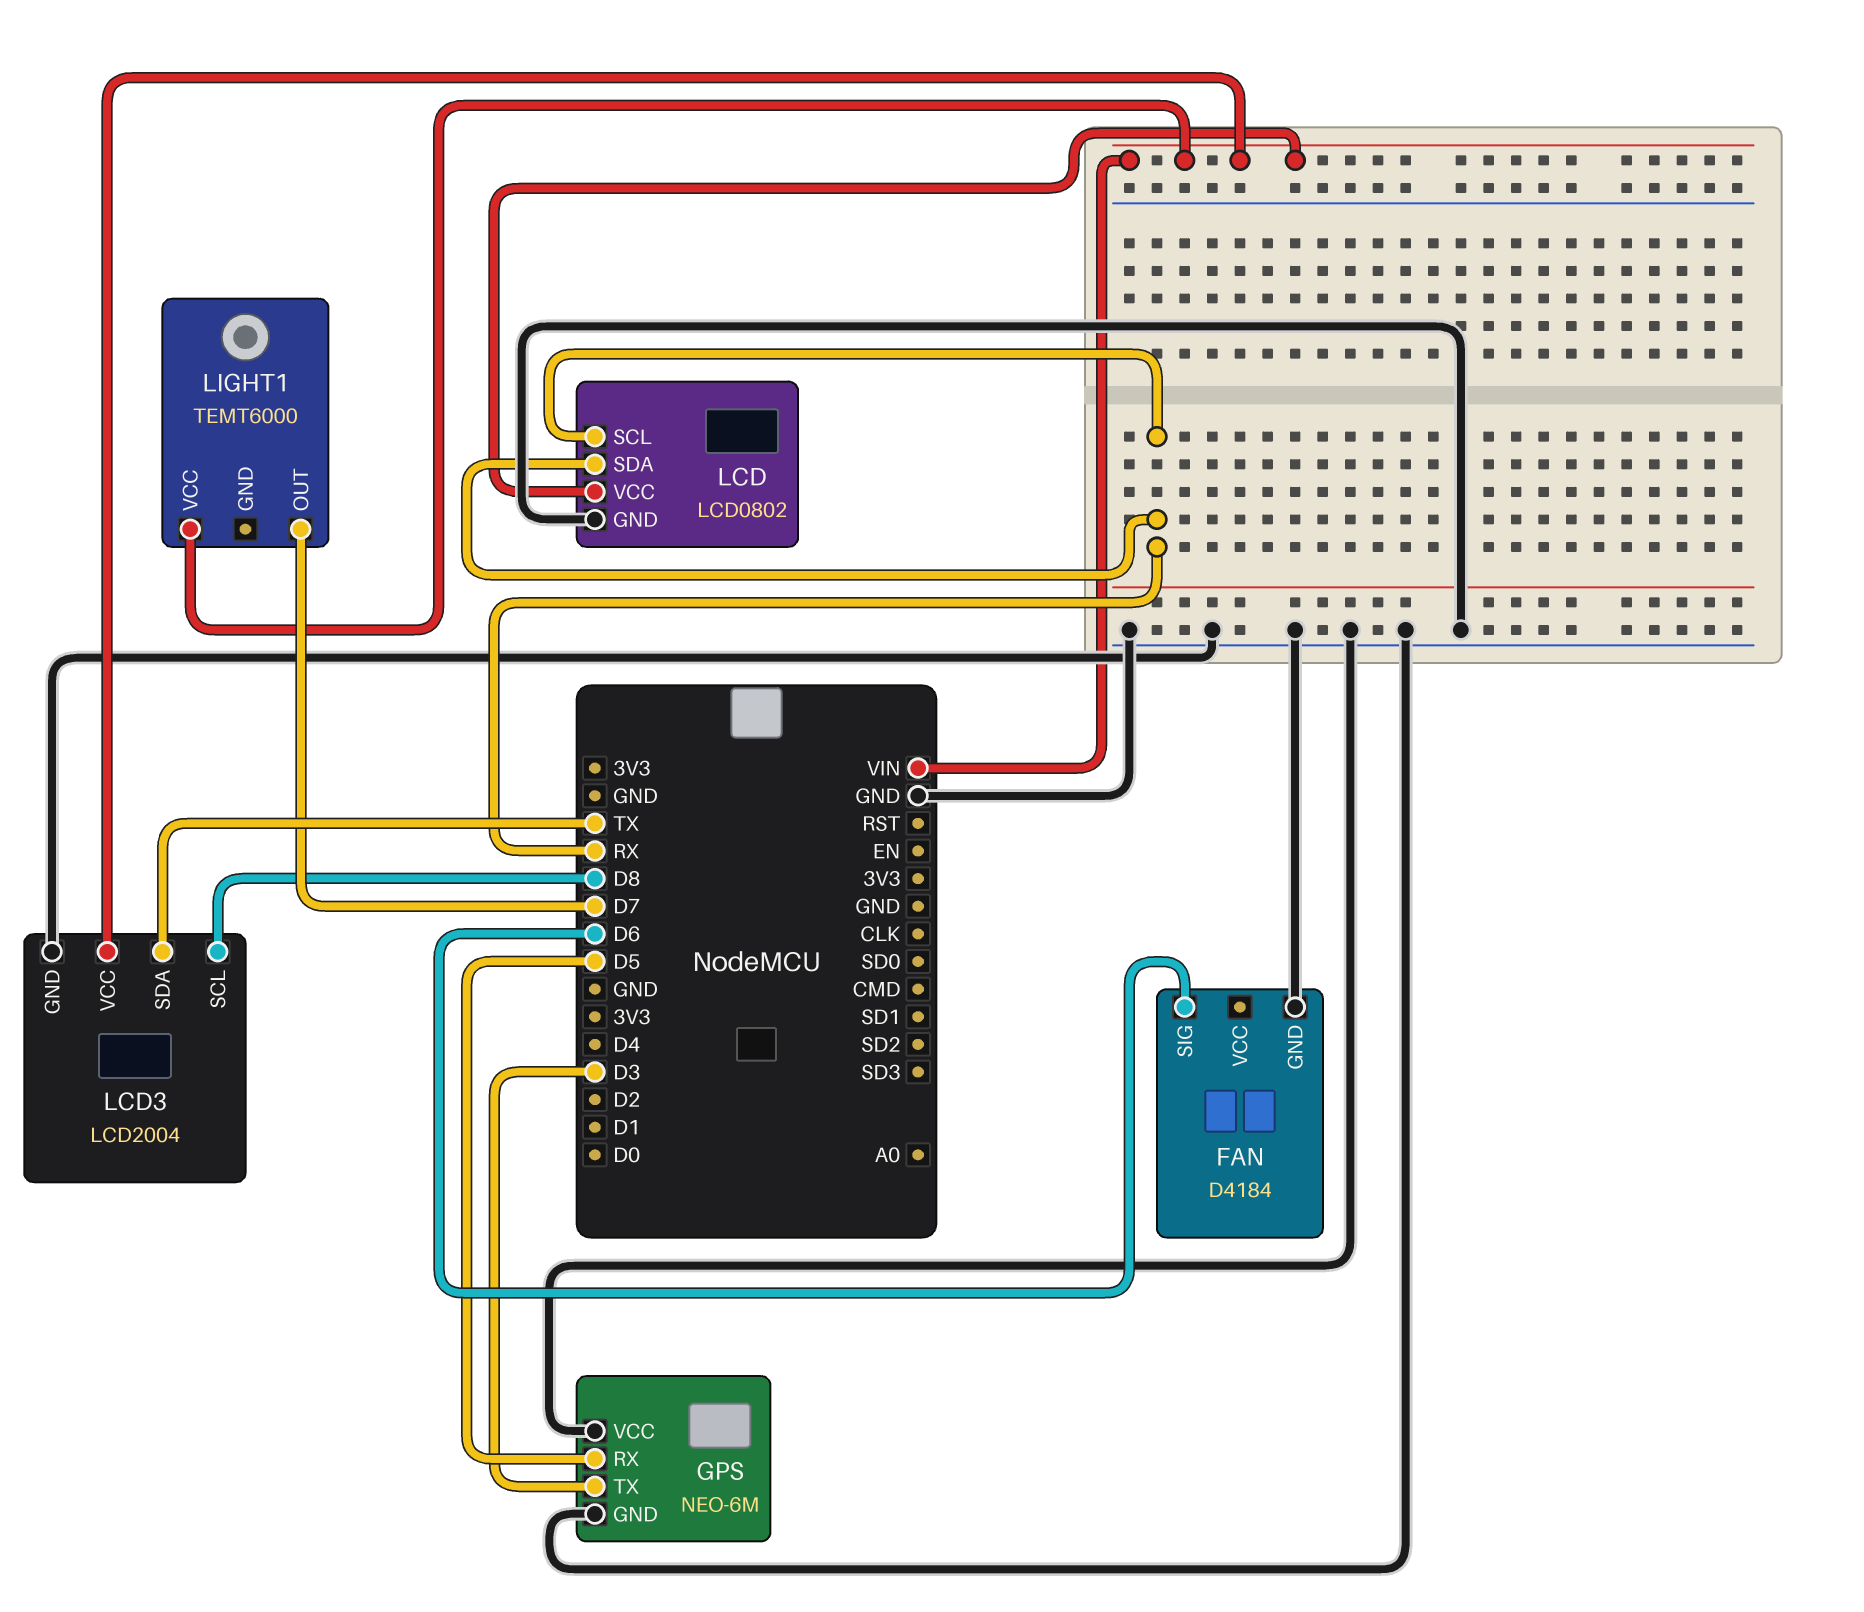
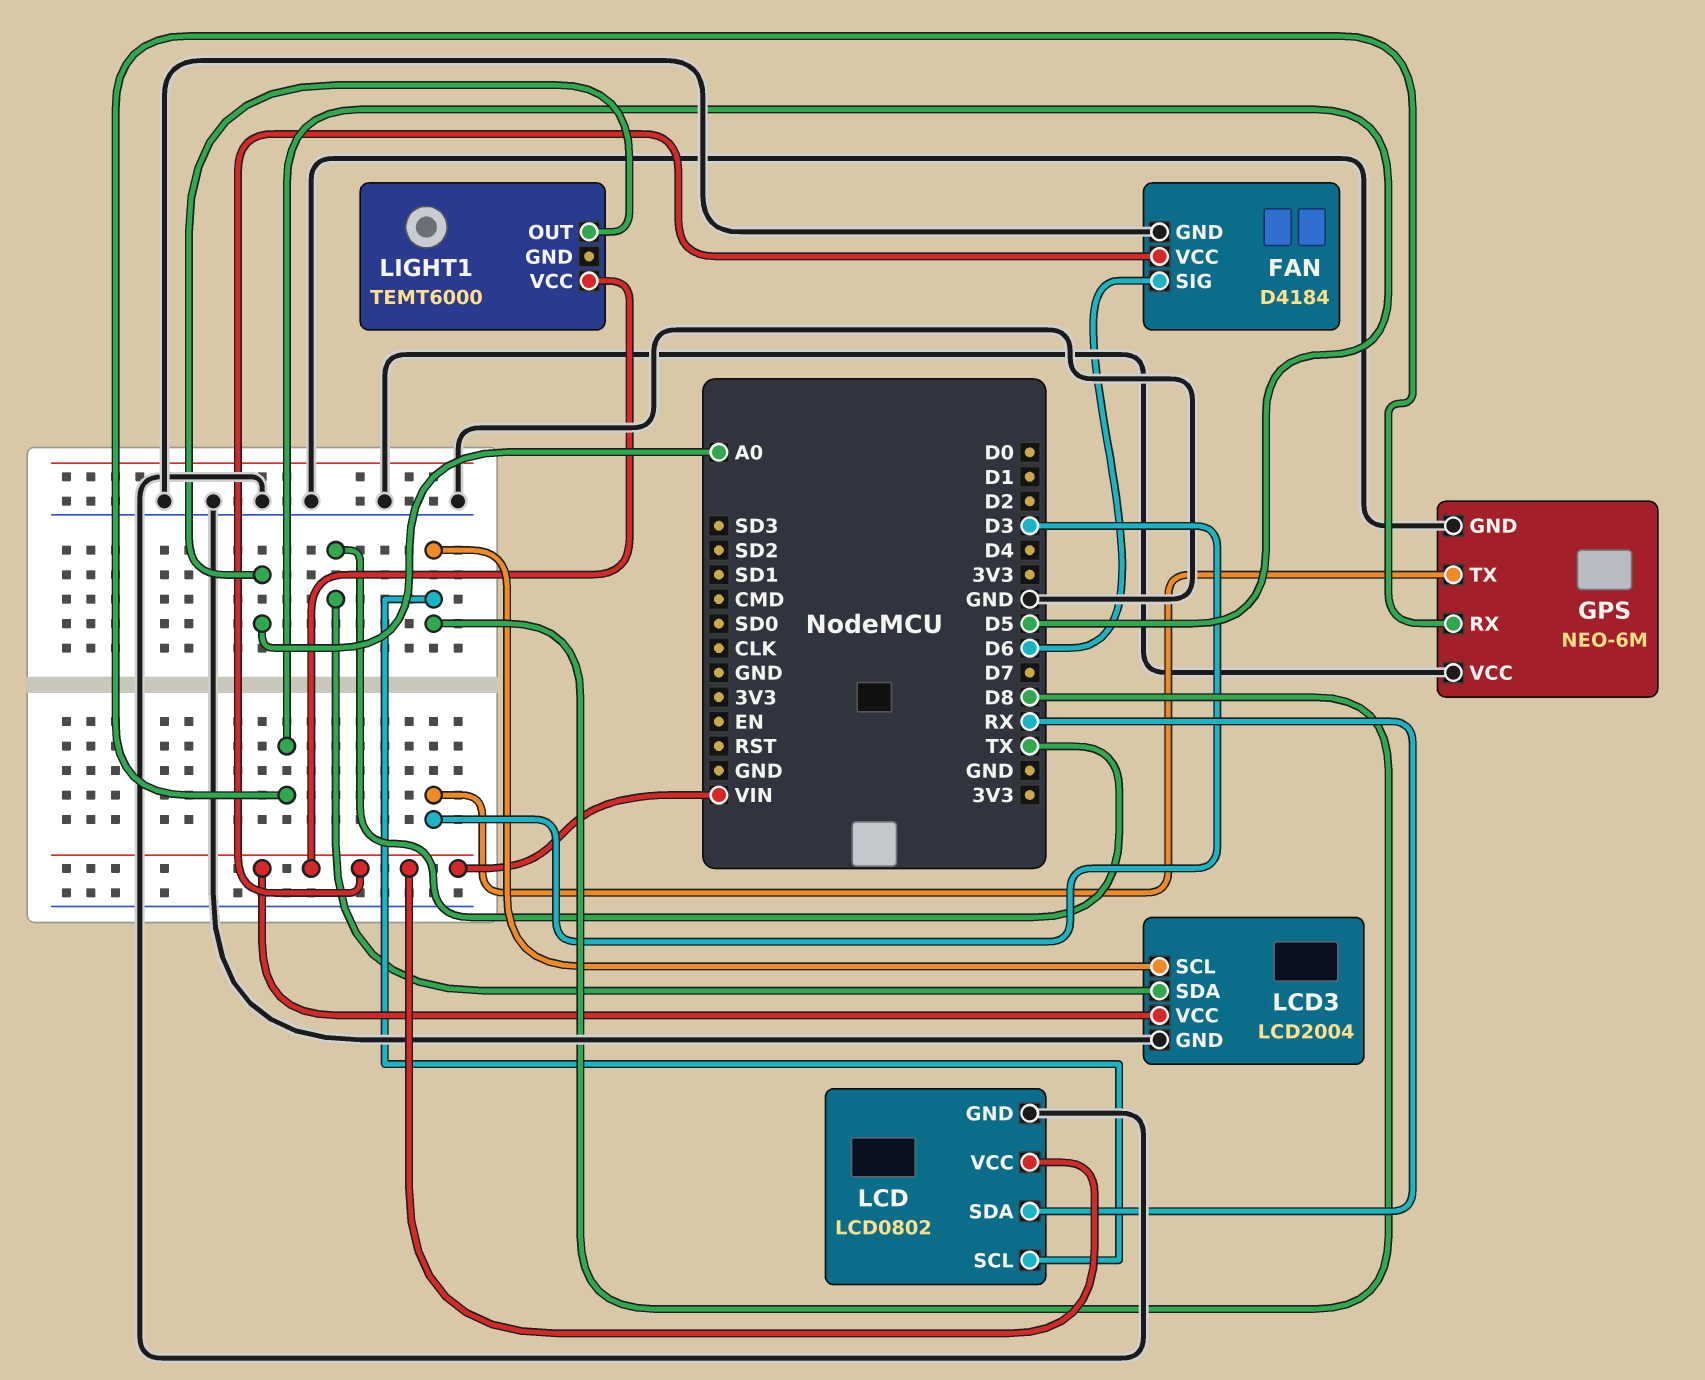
FAN pin VCC: none -> VIN
LCD pin SCL: RX -> D8
LIGHT1 pin OUT: D7 -> A0

